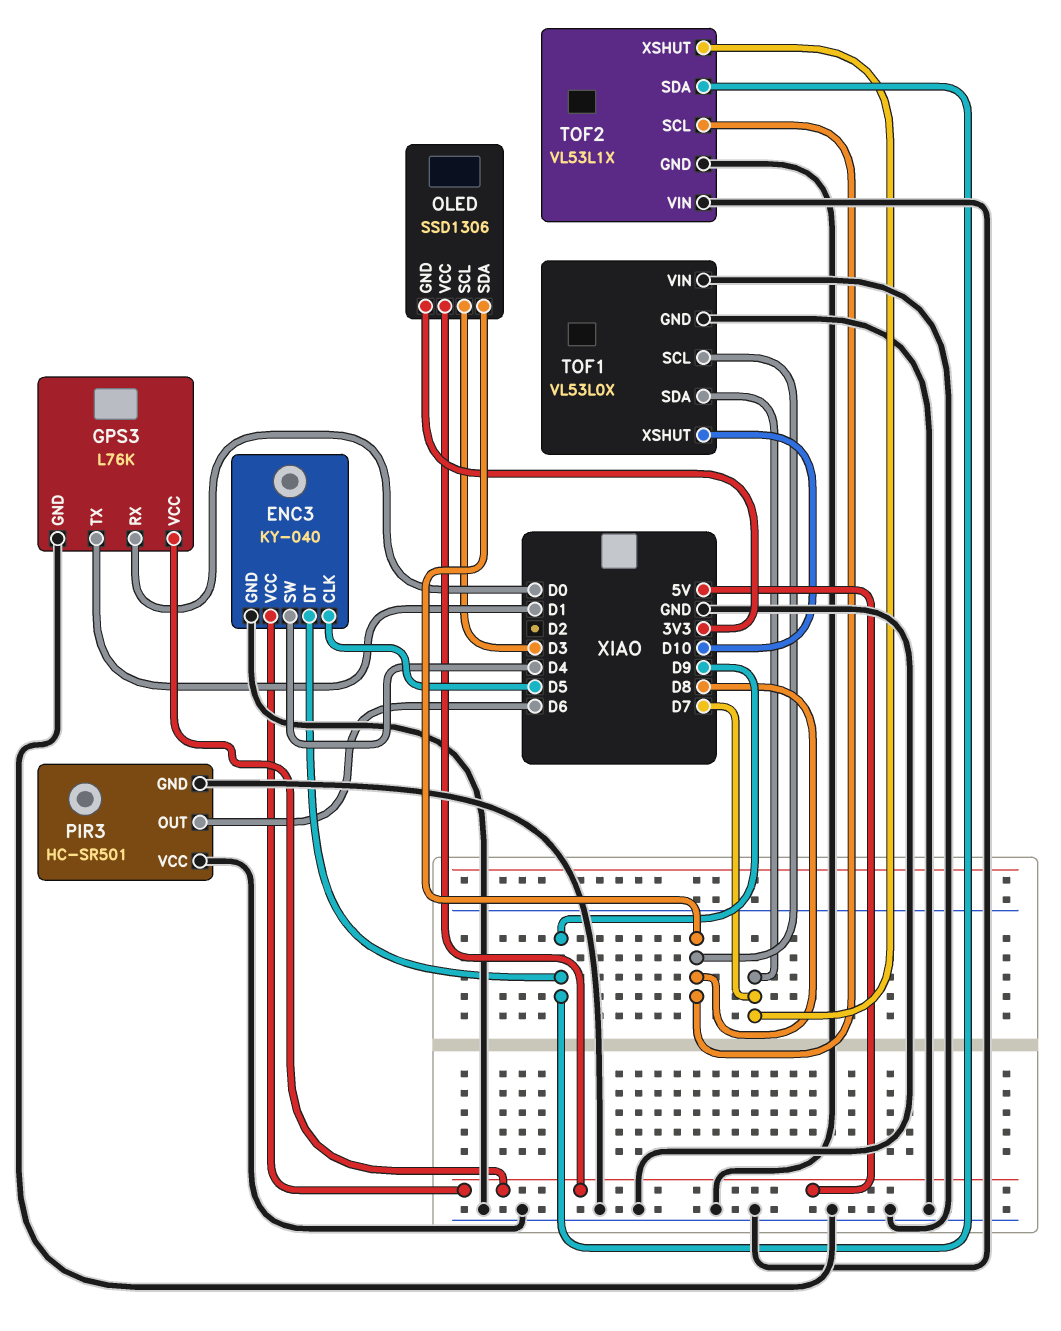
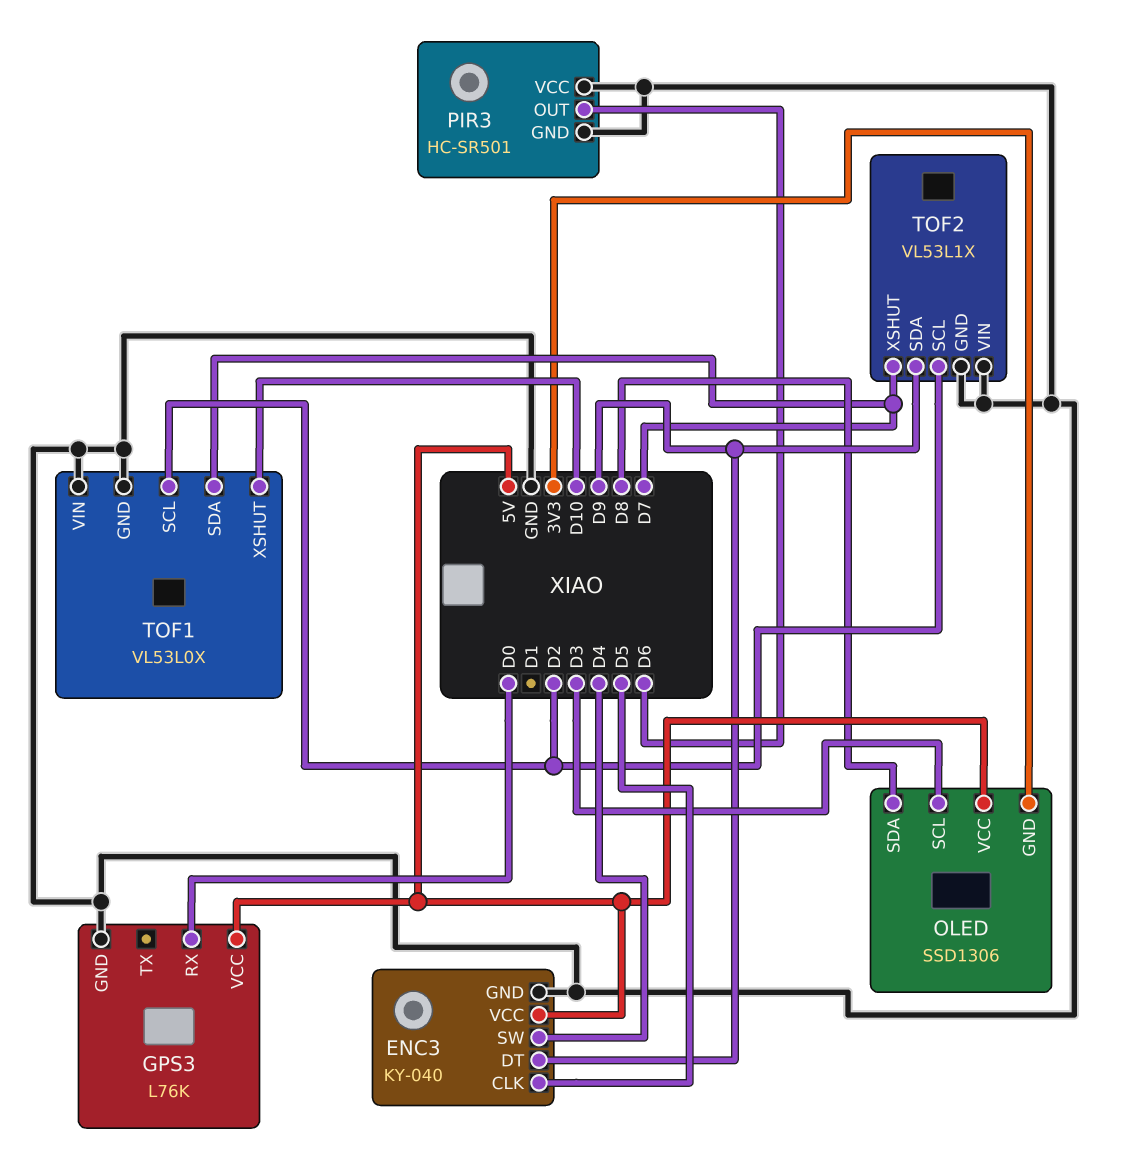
GPS3 pin TX: D1 -> none
TOF1 pin SCL: D8 -> D2
TOF2 pin SCL: D8 -> D2

